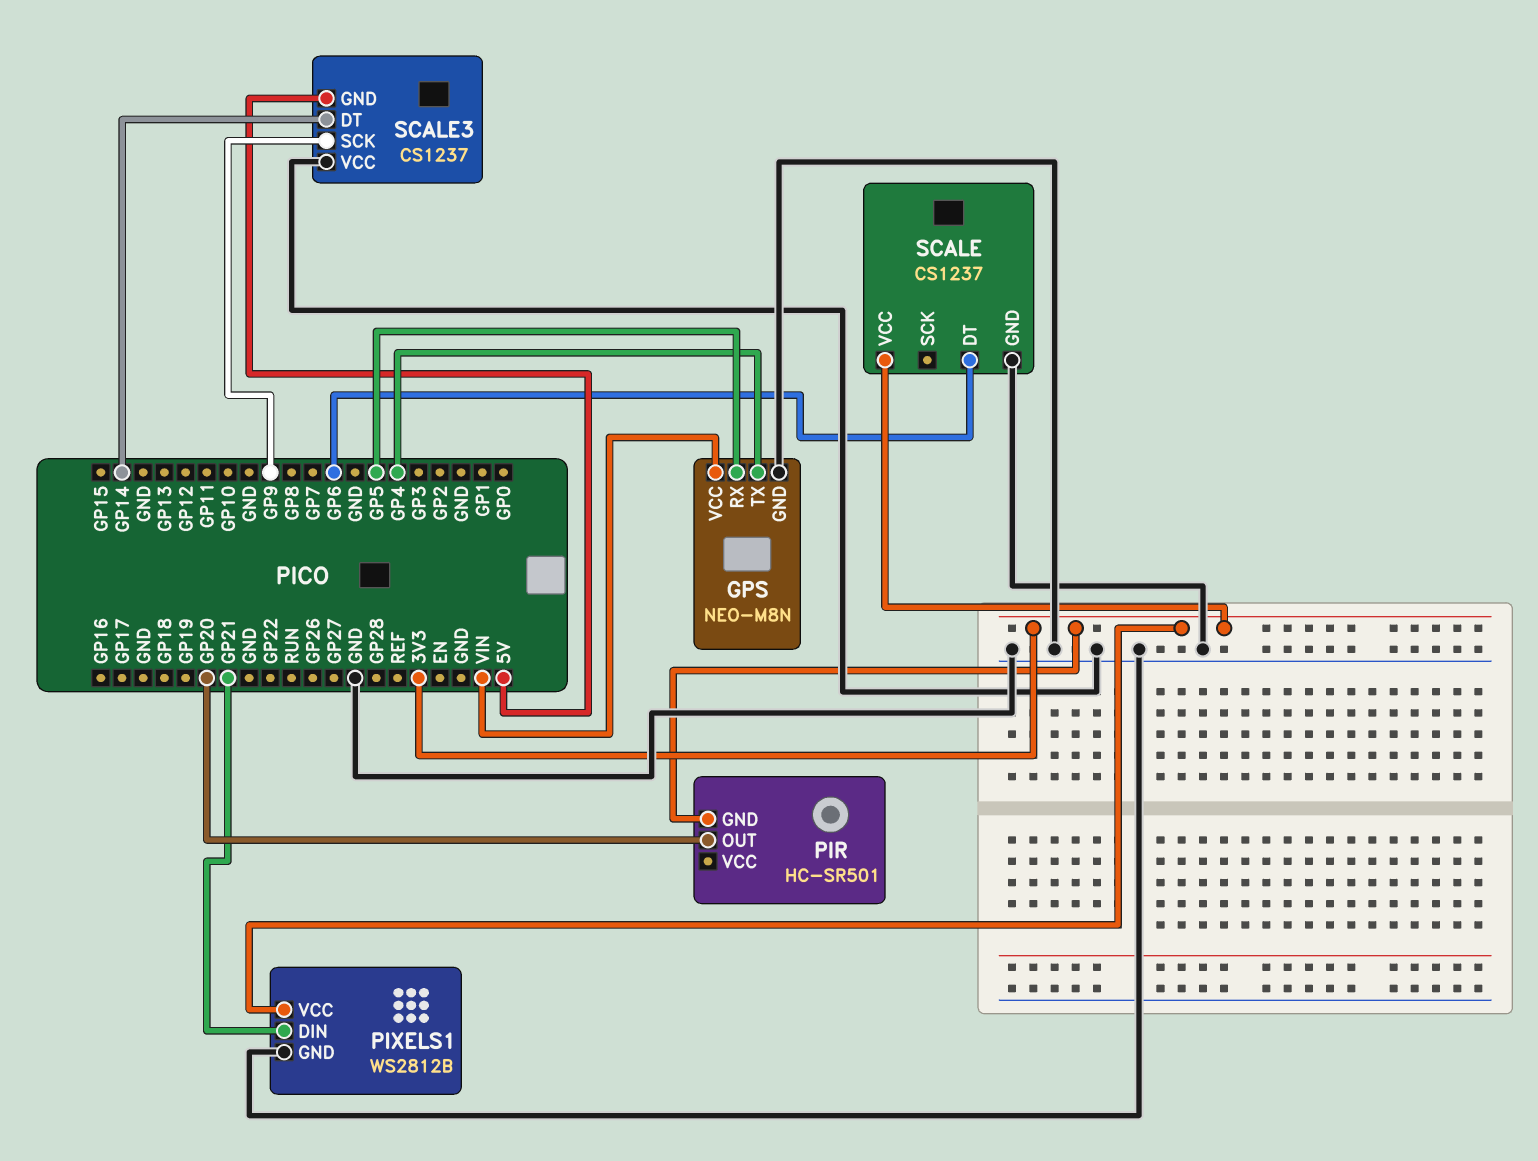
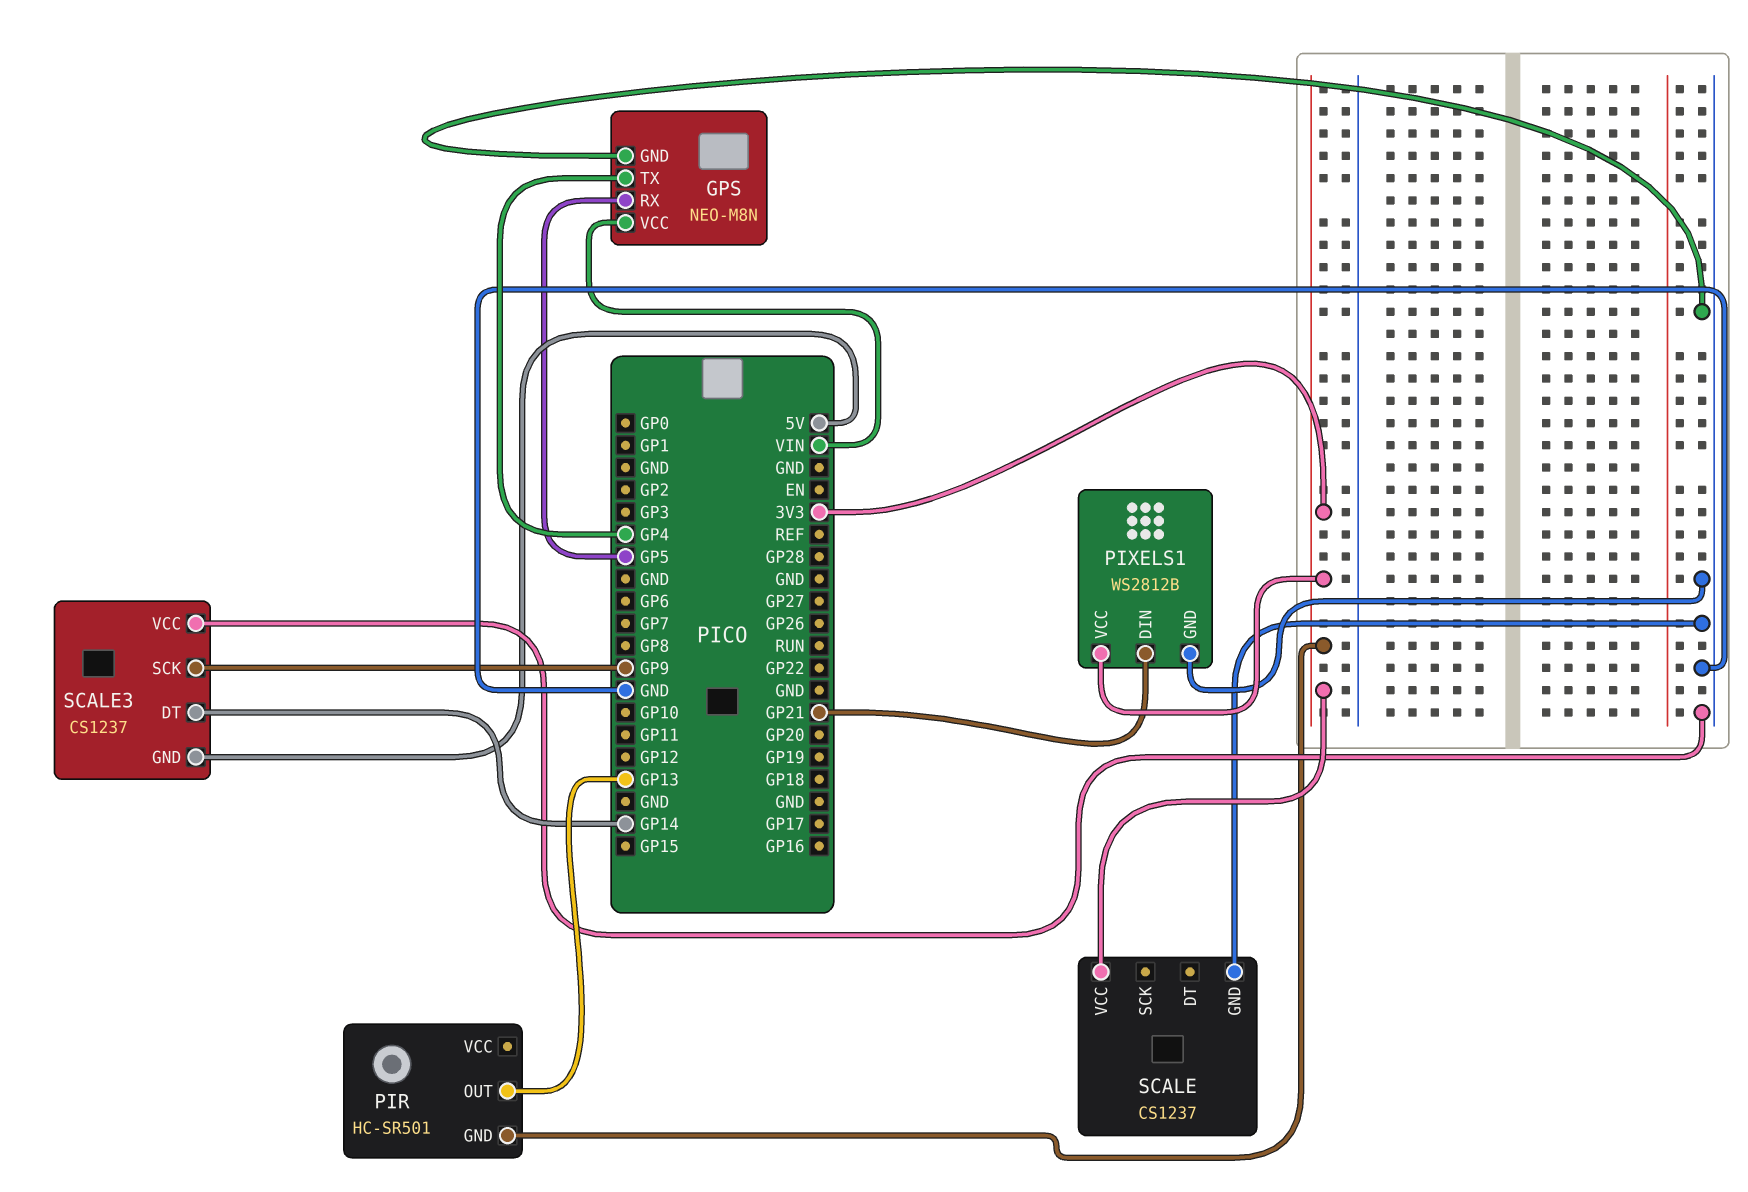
PIR pin OUT: GP20 -> GP13
SCALE pin DT: GP6 -> none

